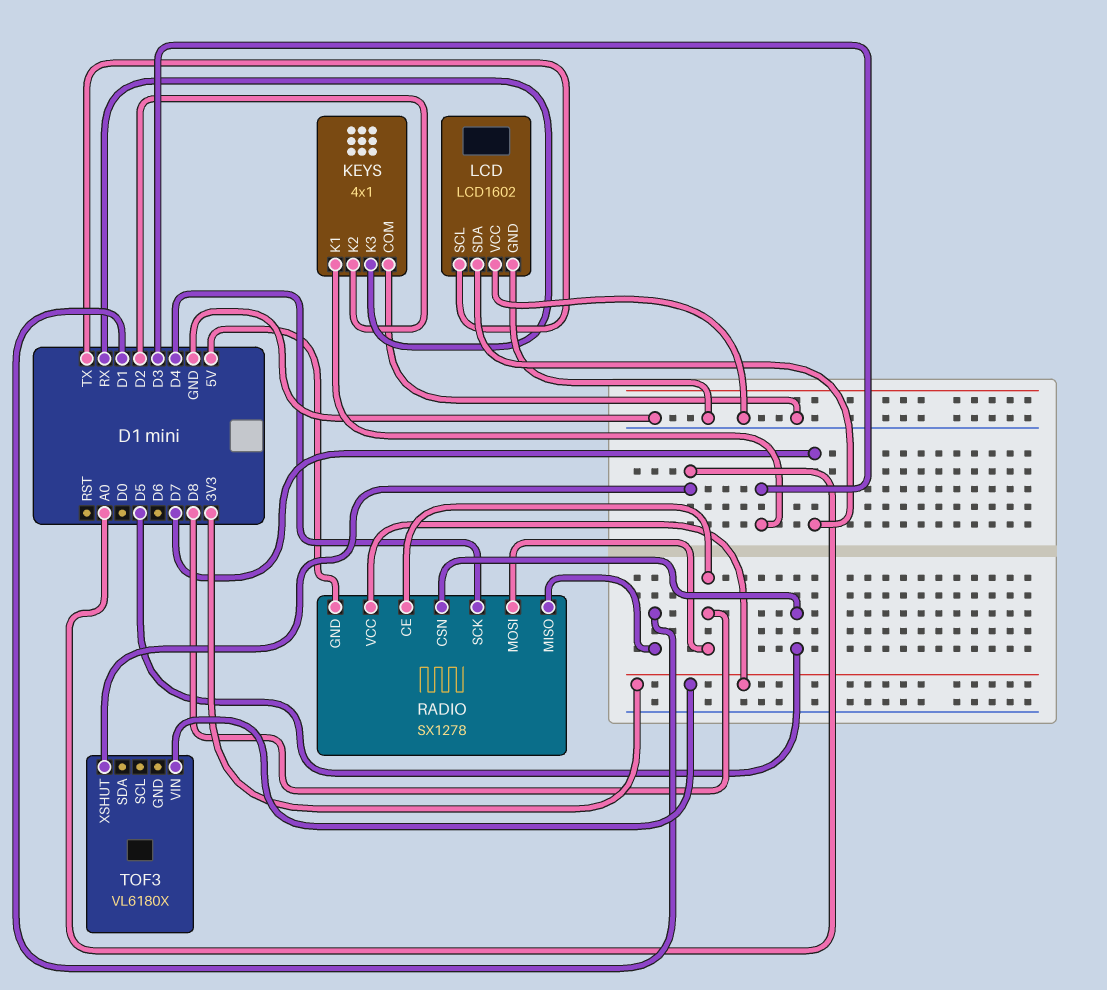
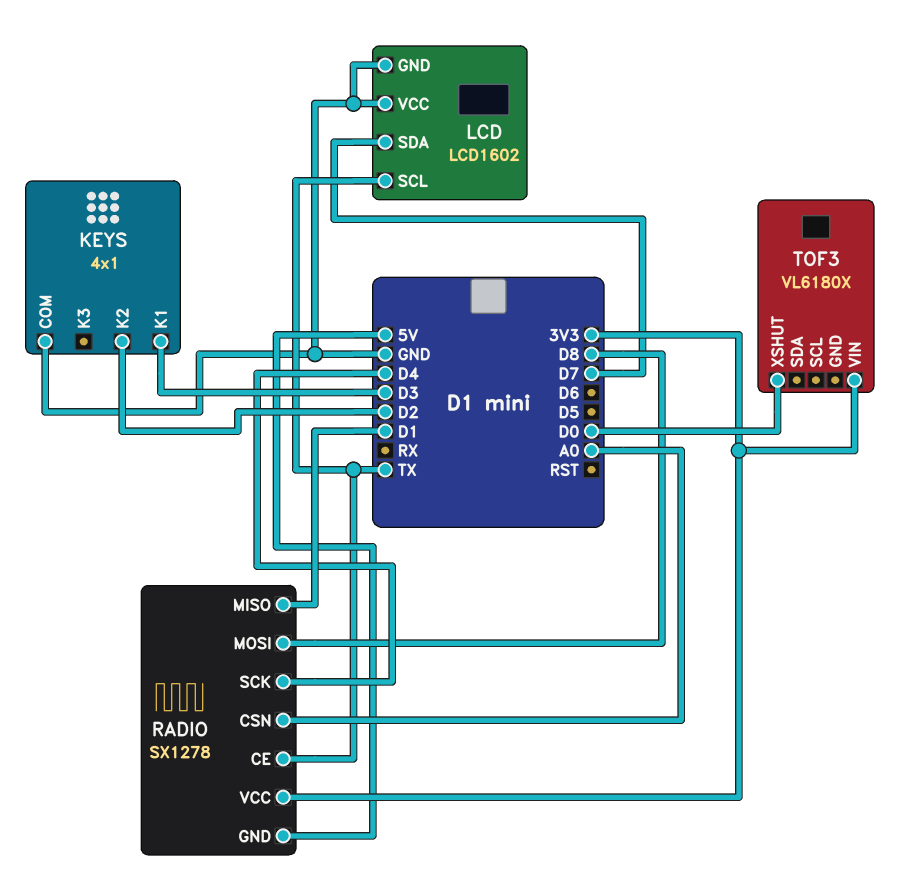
KEYS pin K3: RX -> none
RADIO pin CE: D8 -> TX
RADIO pin CSN: D5 -> A0
TOF3 pin XSHUT: A0 -> D0

